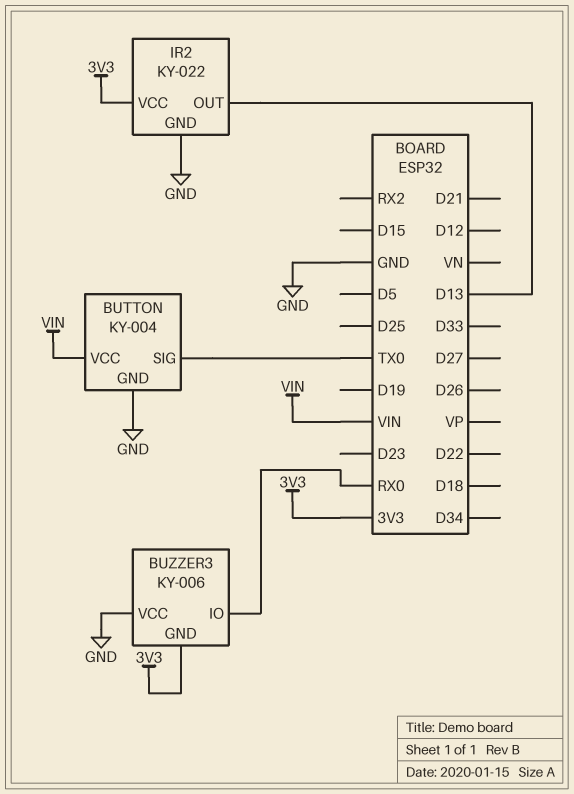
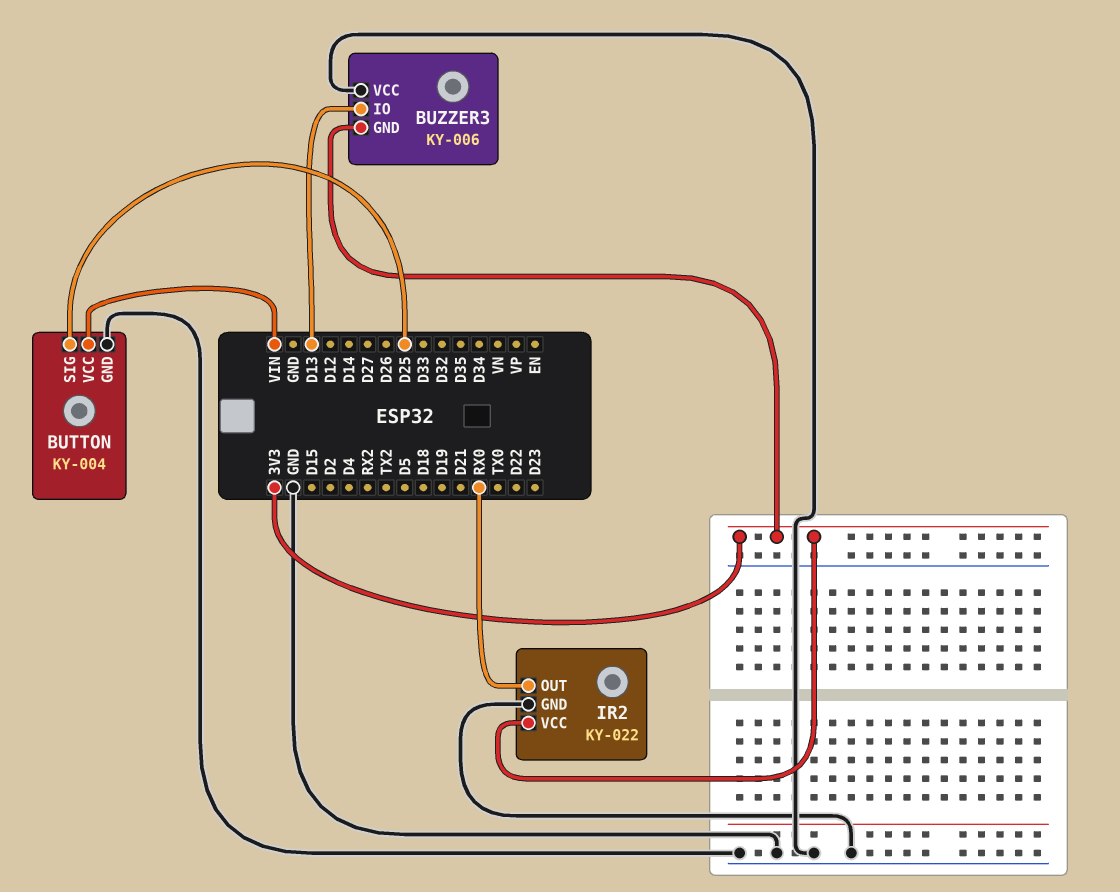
BUTTON pin SIG: TX0 -> D25
BUZZER3 pin IO: RX0 -> D13
IR2 pin OUT: D13 -> RX0

